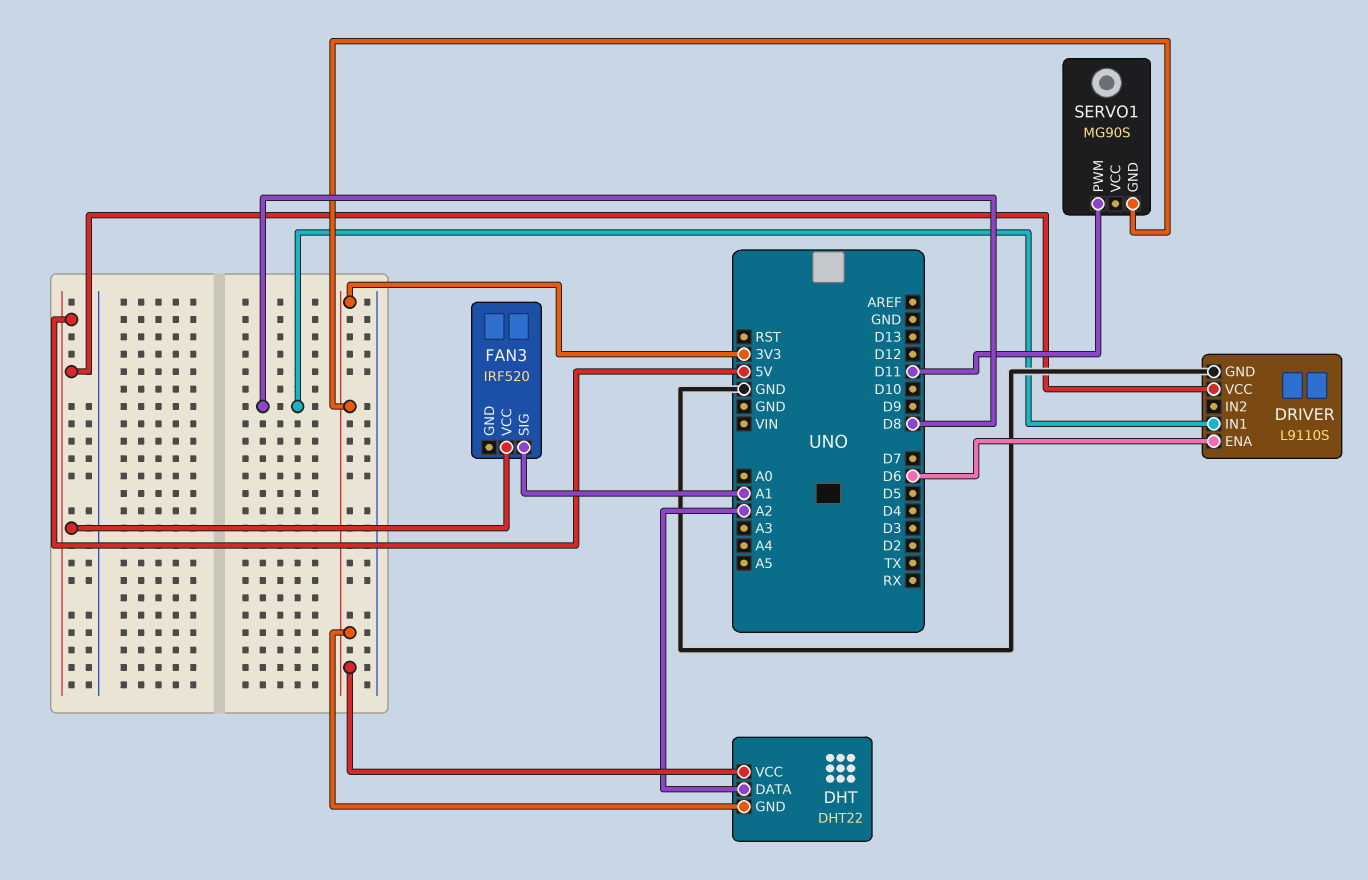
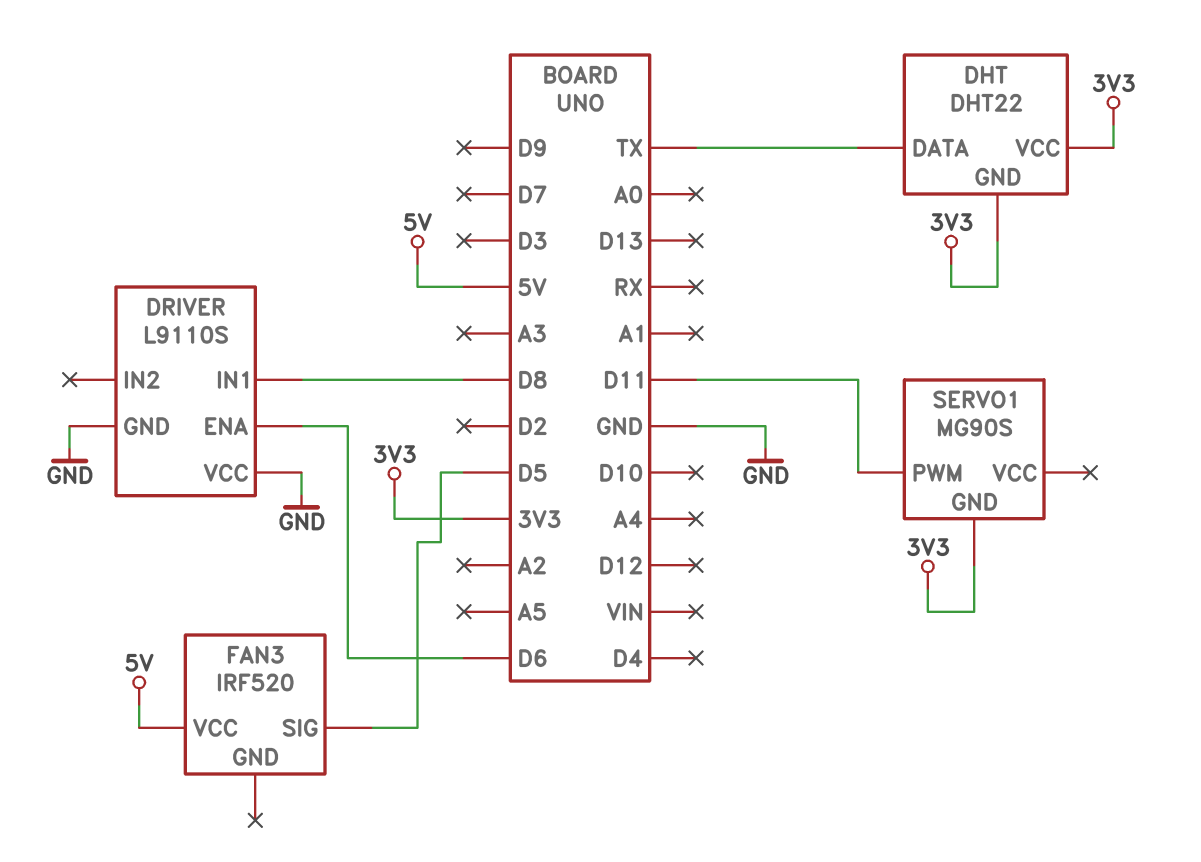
DHT pin DATA: A2 -> TX
DRIVER pin VCC: 5V -> GND
FAN3 pin SIG: A1 -> D5

